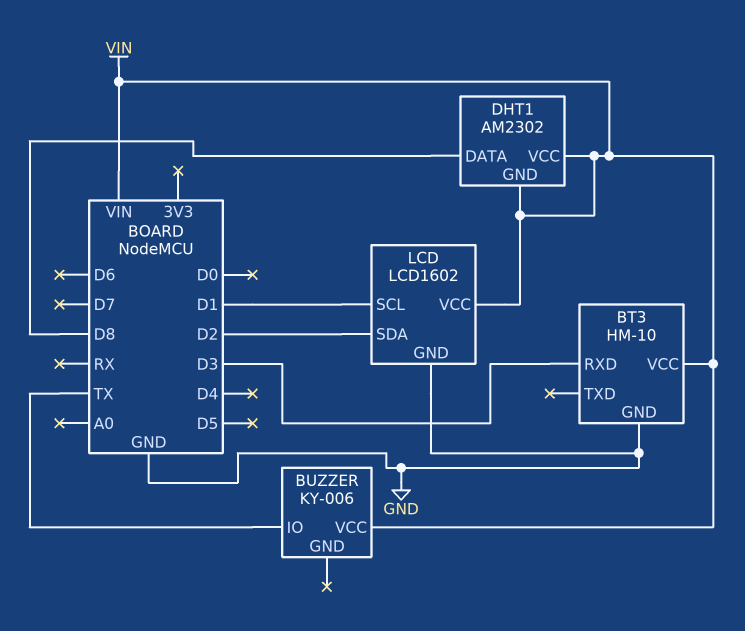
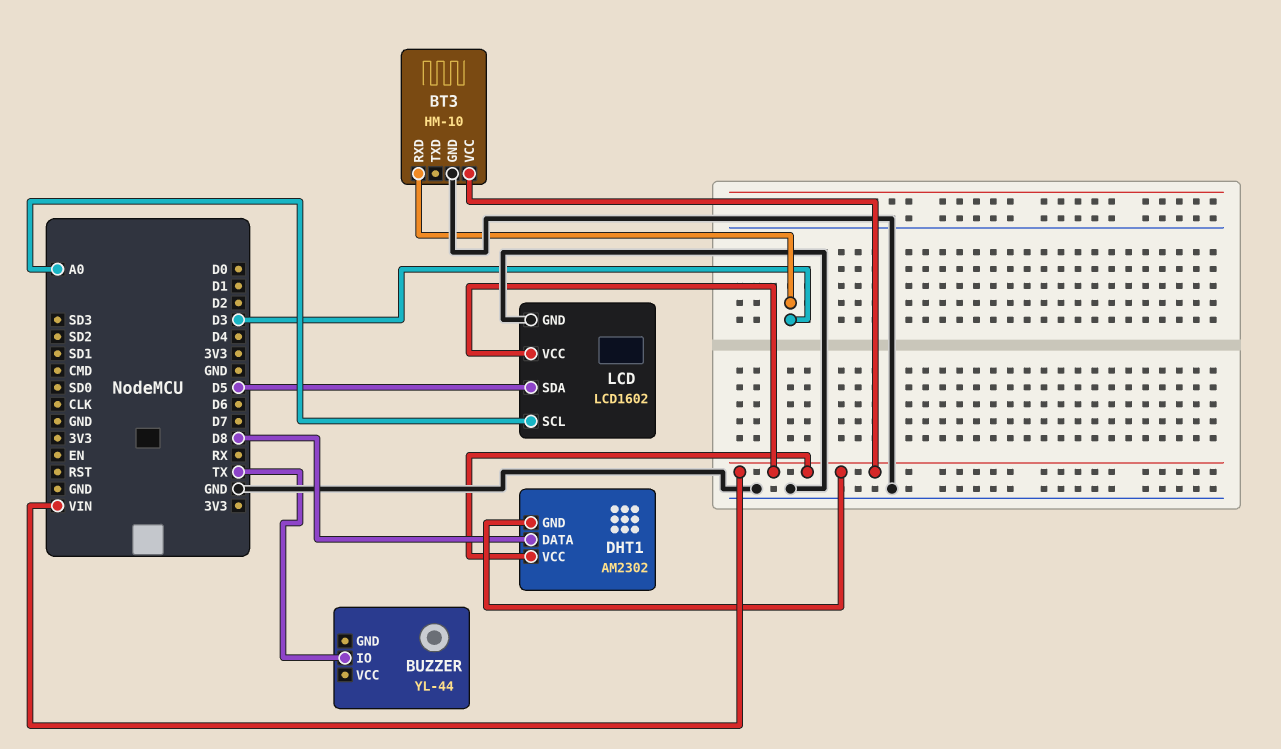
BUZZER: KY-006 -> YL-44
BUZZER pin VCC: VIN -> none
LCD pin SCL: D1 -> A0
LCD pin SDA: D2 -> D5

